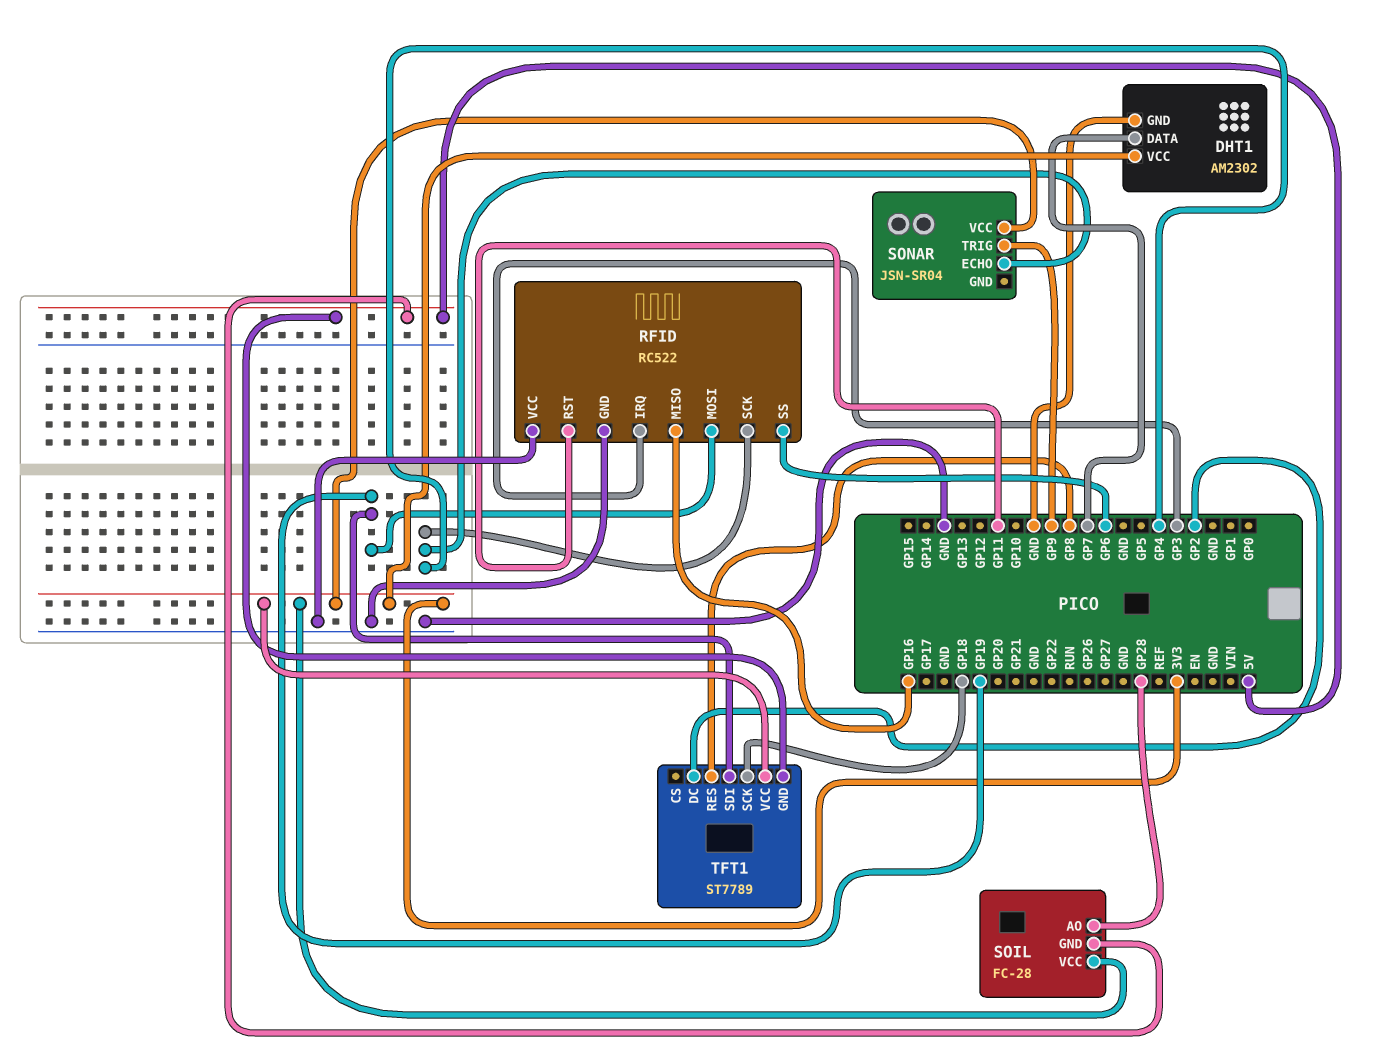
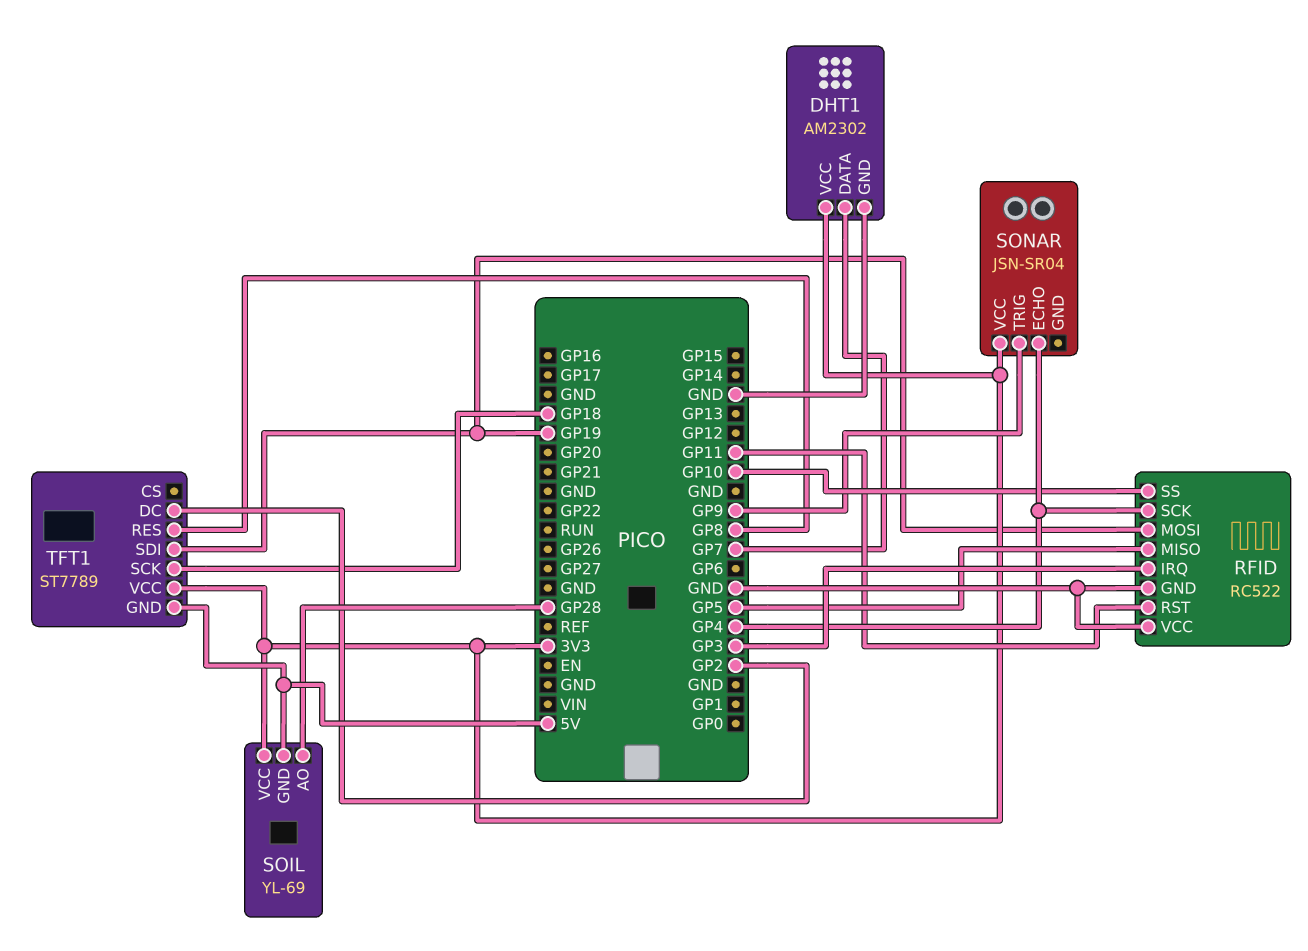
RFID pin MISO: GP16 -> GP5
RFID pin SS: GP6 -> GP10
SOIL: FC-28 -> YL-69

